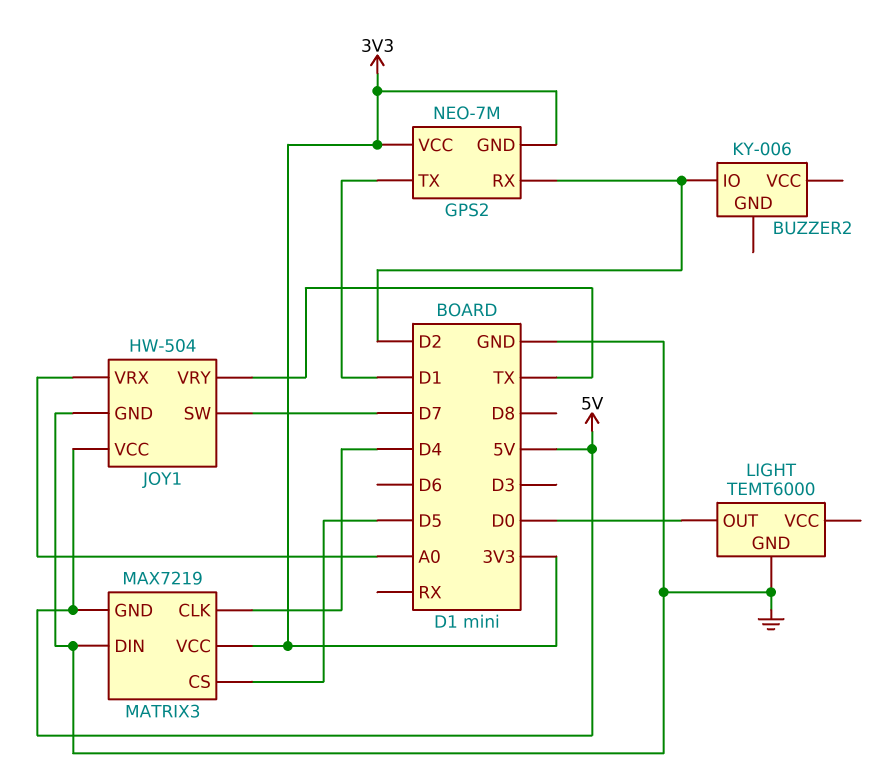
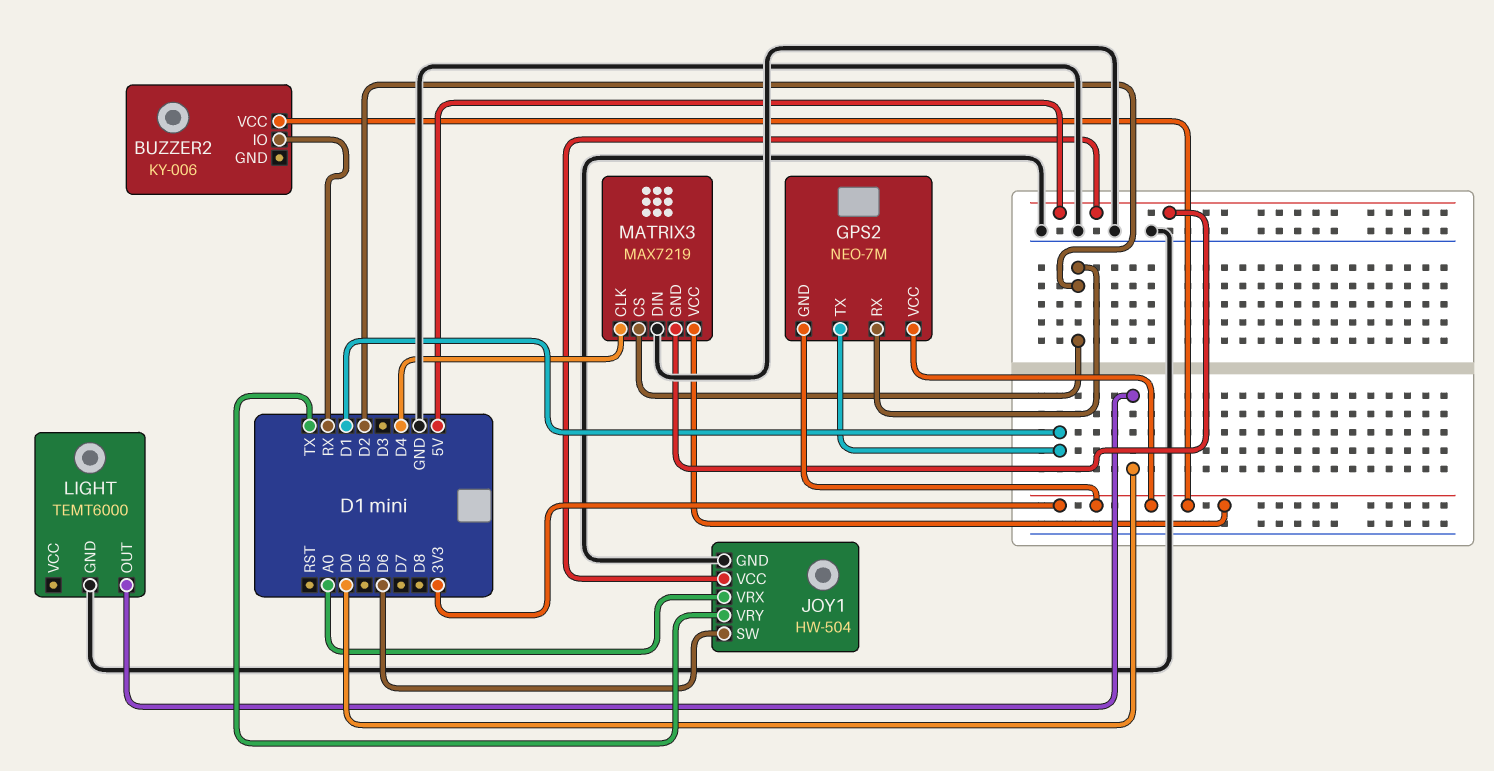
BUZZER2 pin IO: D2 -> RX
BUZZER2 pin VCC: none -> 3V3
JOY1 pin SW: D7 -> D6
MATRIX3 pin CS: D5 -> D2

